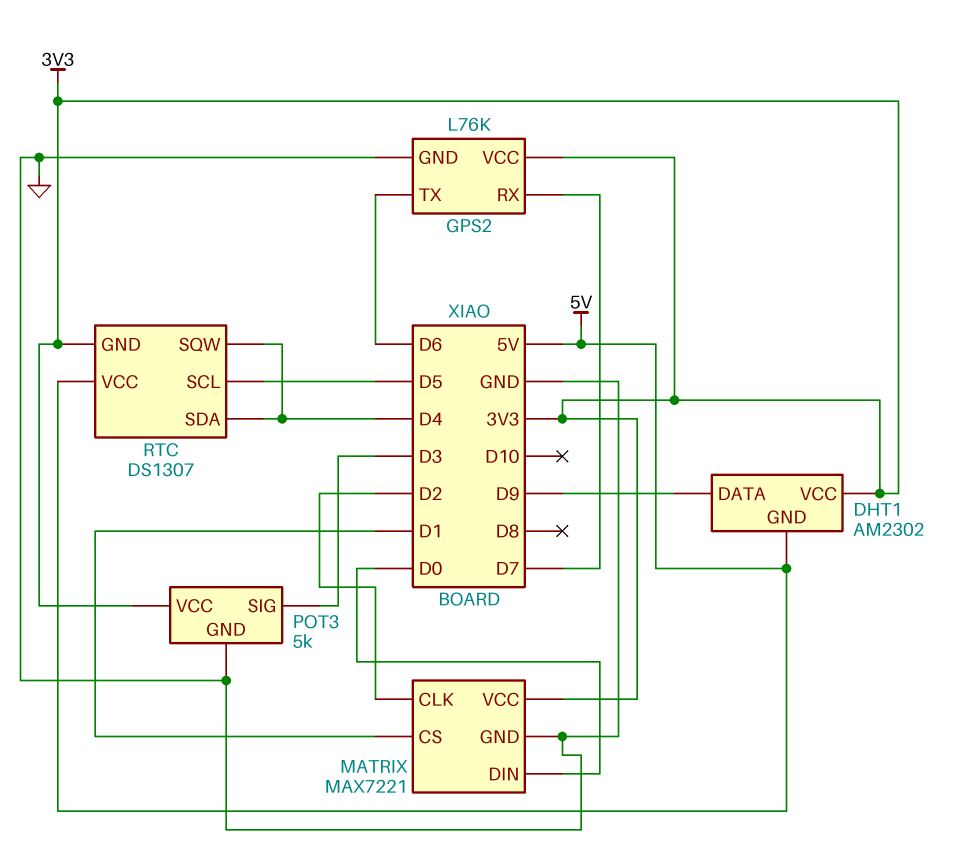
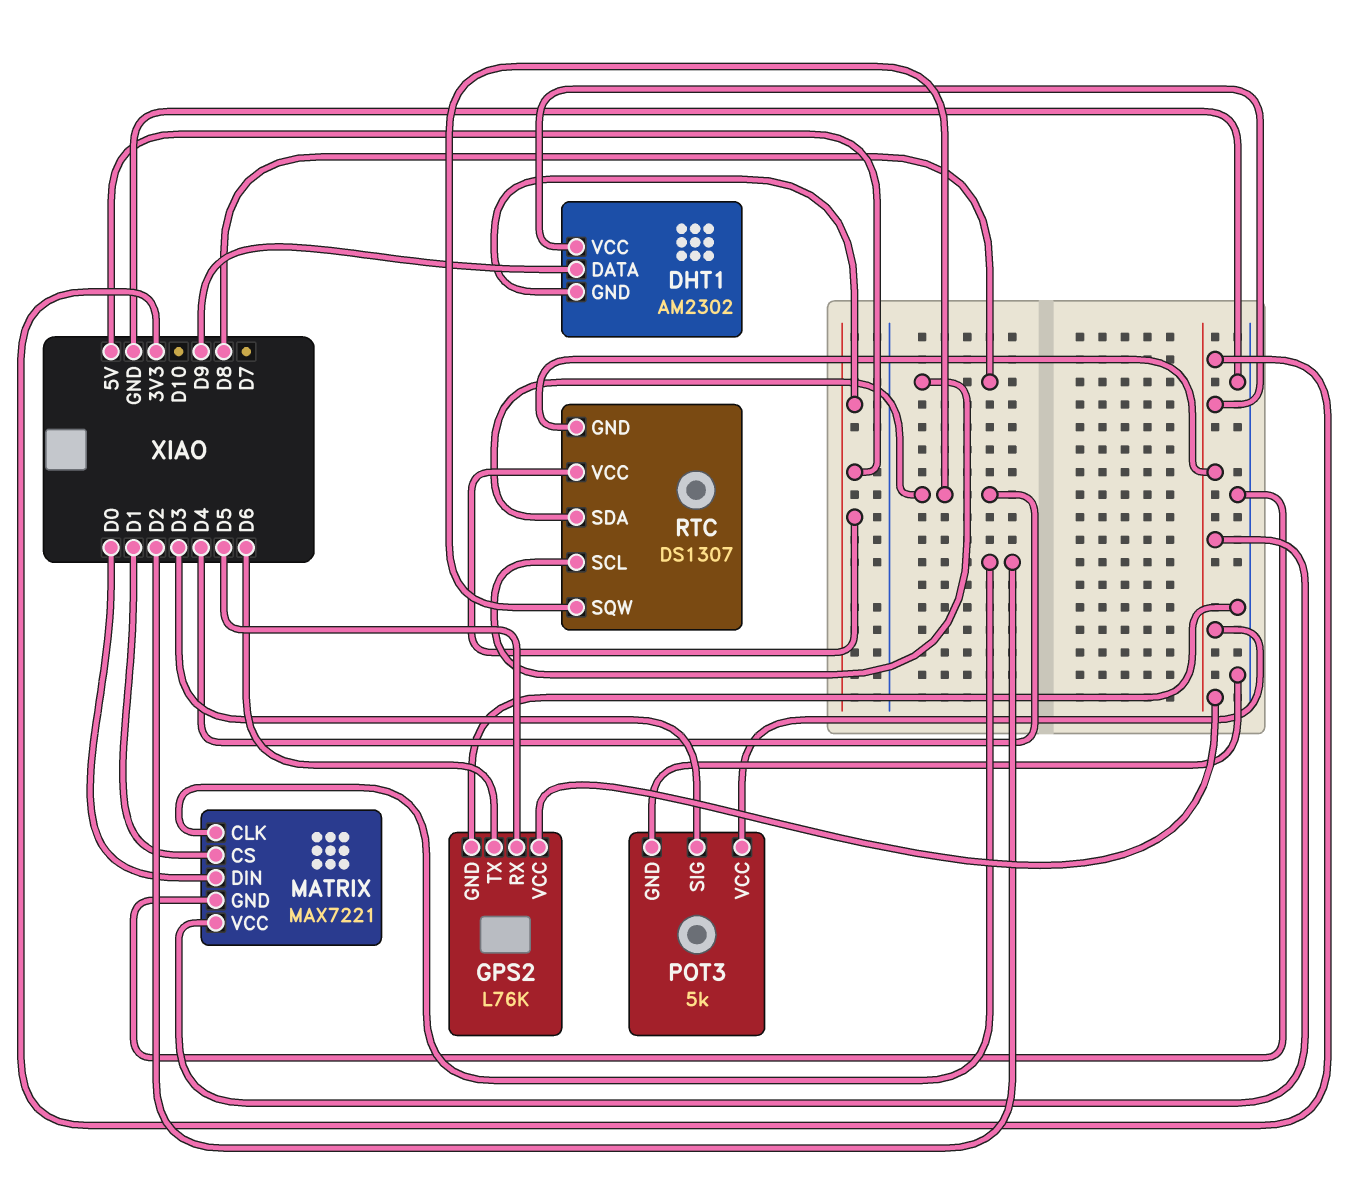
GPS2 pin RX: D7 -> D5
RTC pin SCL: D5 -> D8

